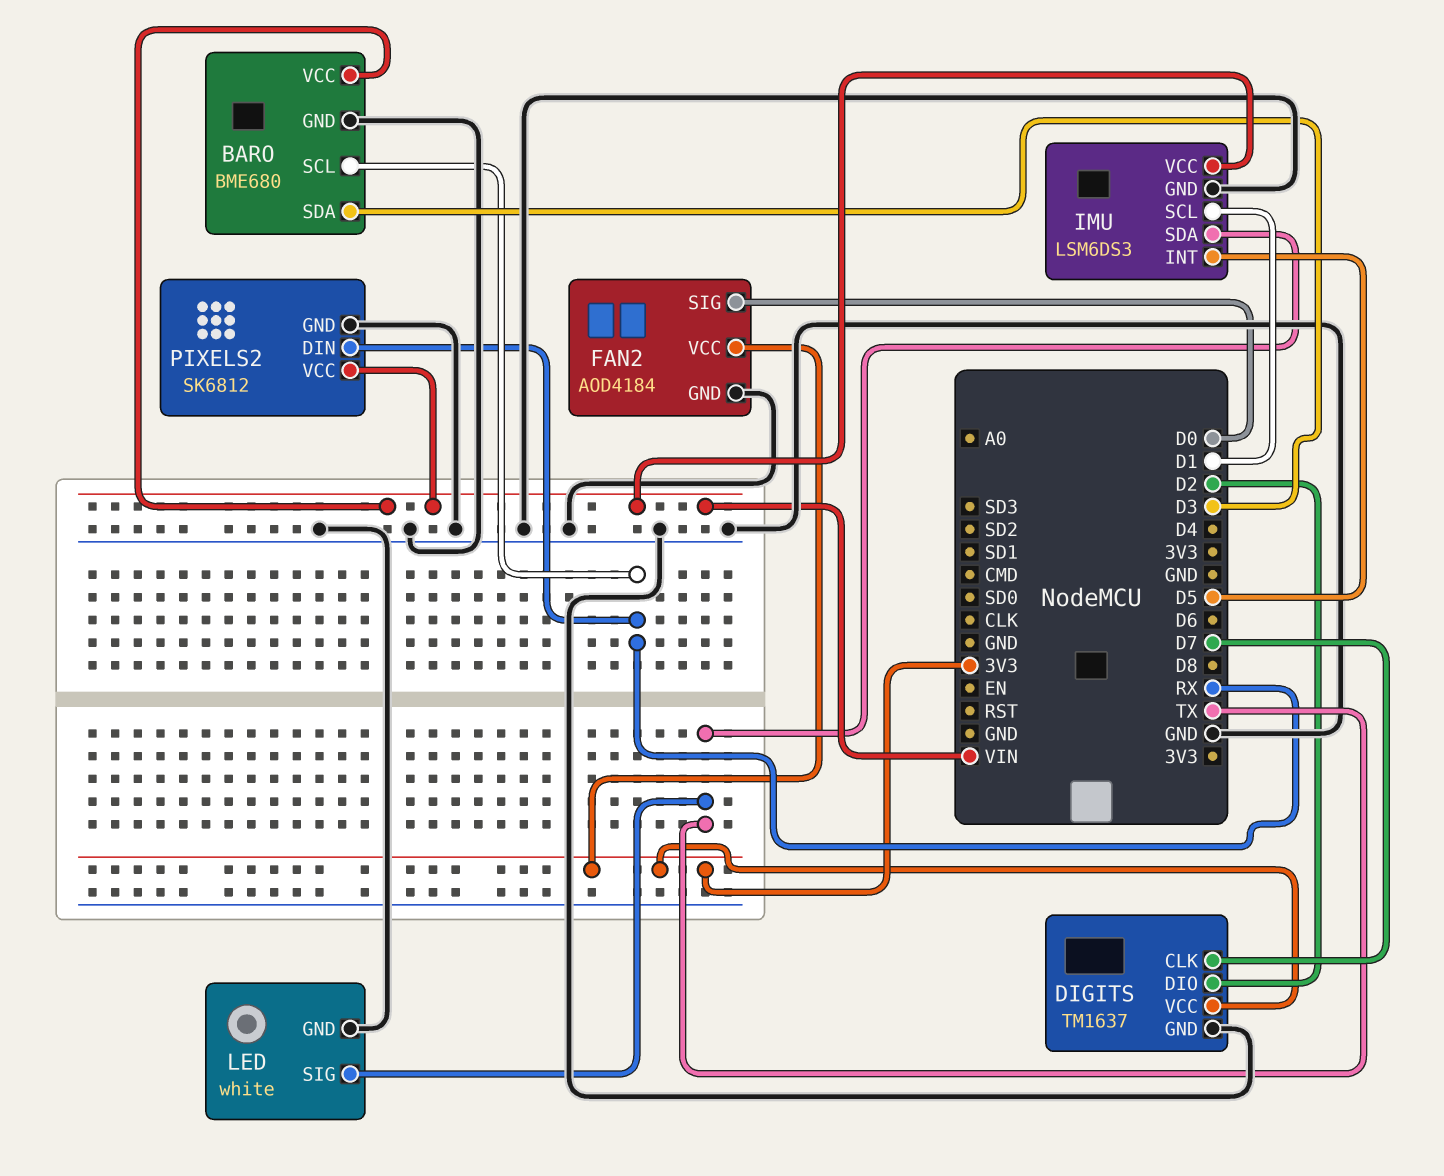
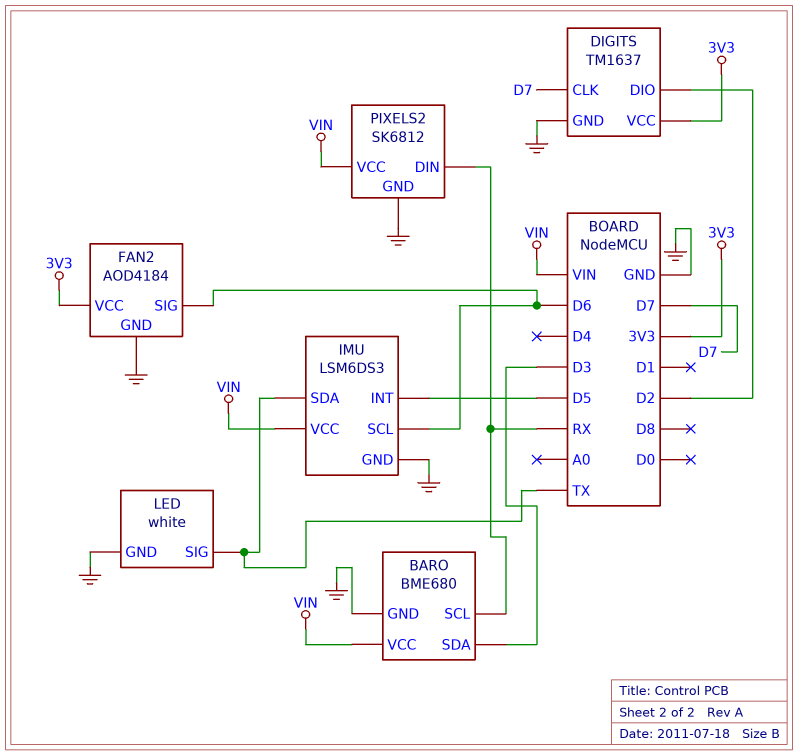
FAN2 pin SIG: D0 -> D6
IMU pin SCL: D1 -> D6

